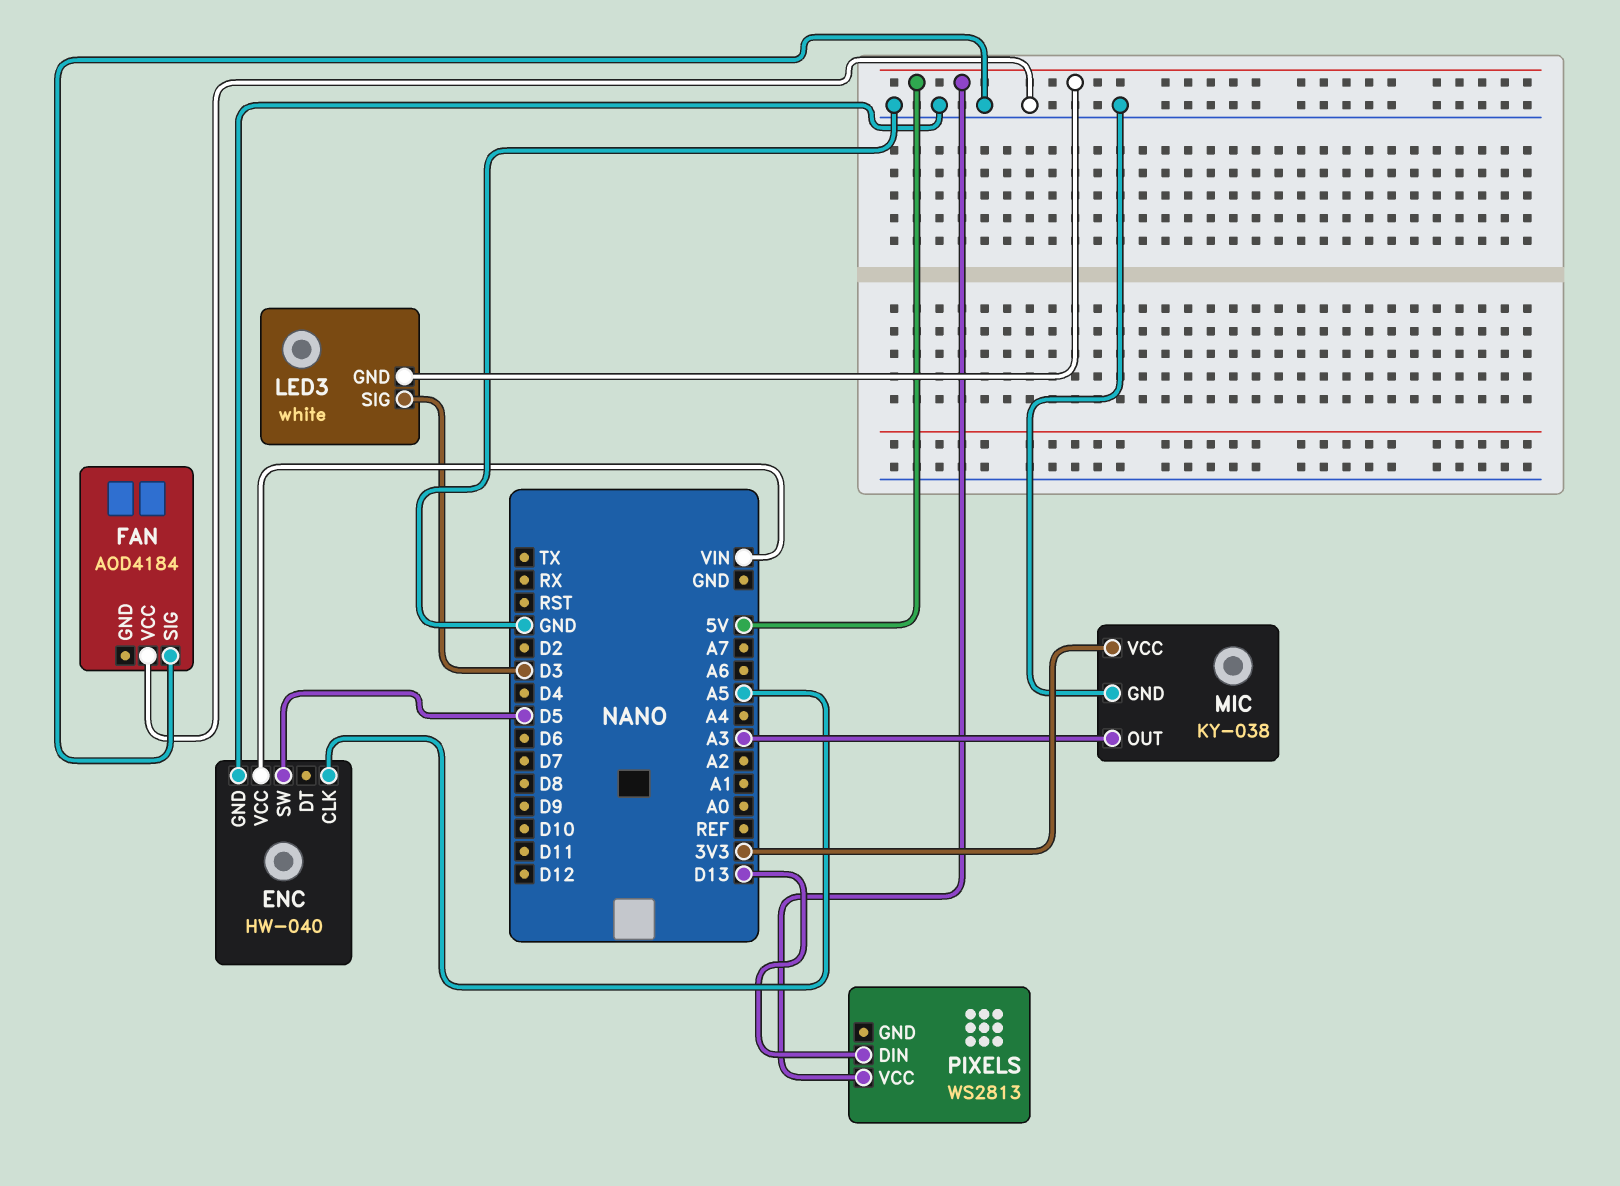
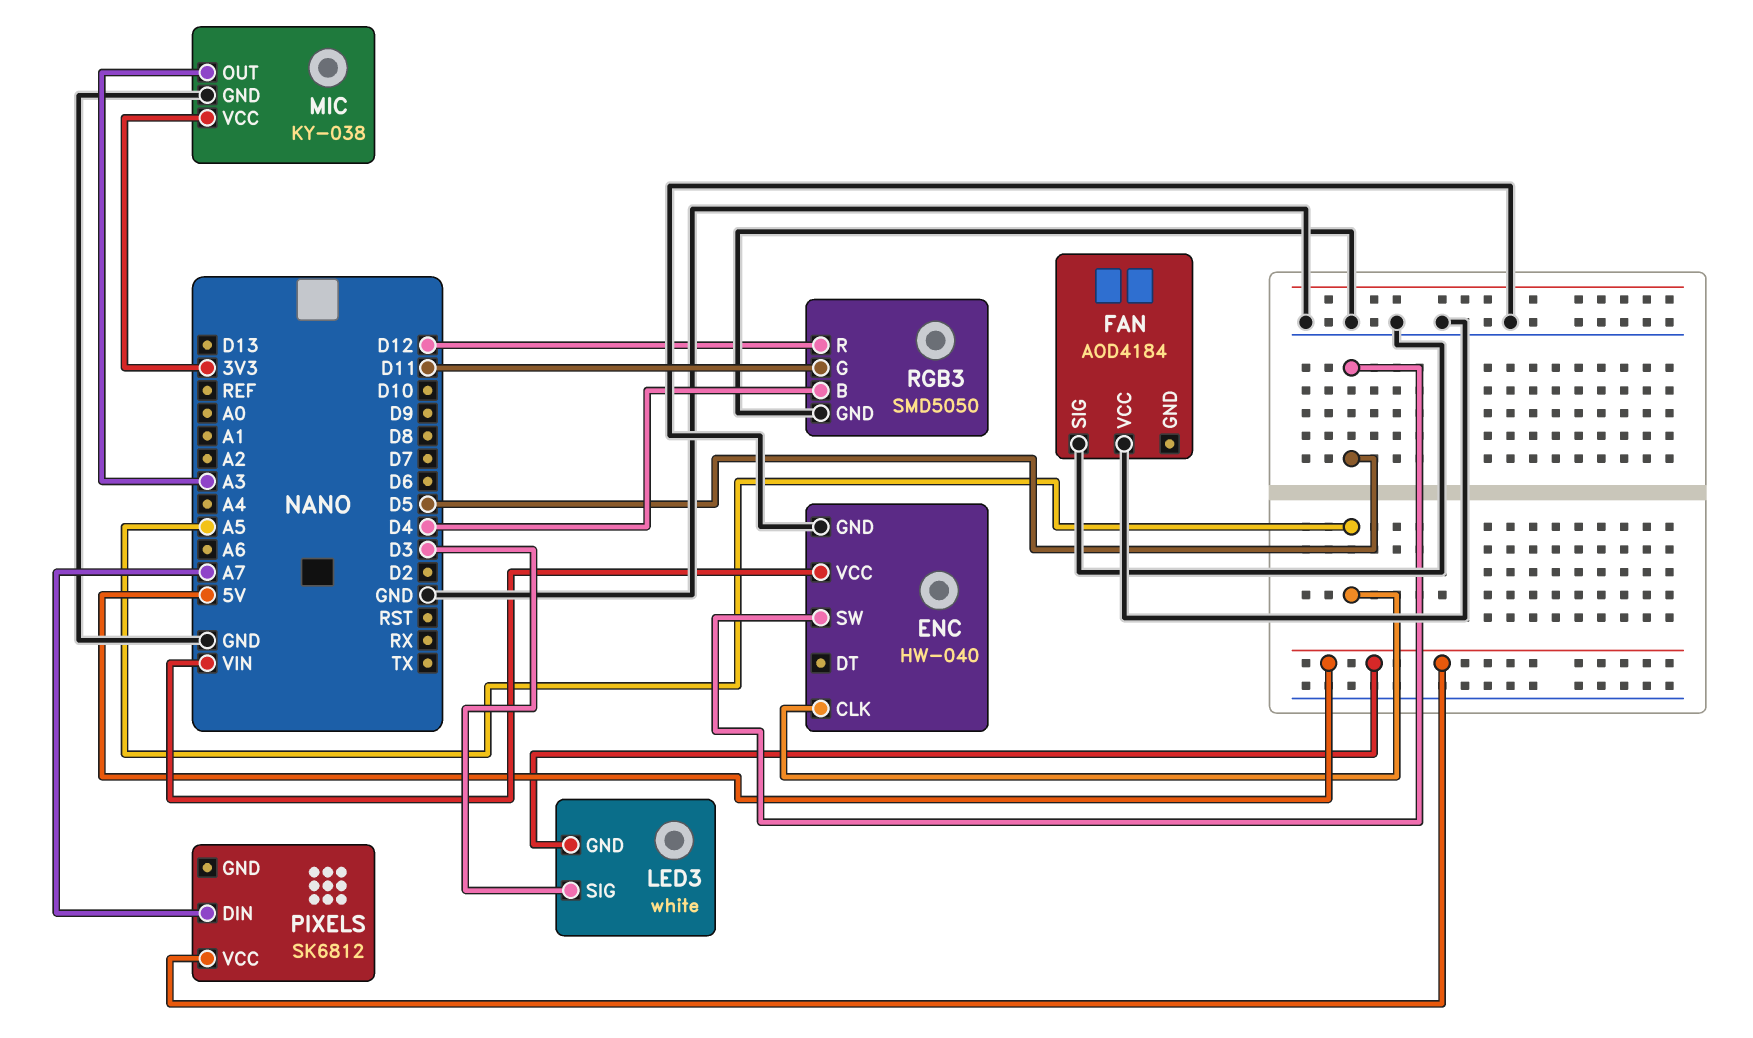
PIXELS: WS2813 -> SK6812
PIXELS pin DIN: D13 -> A7
RGB3: none -> SMD5050
RGB3 pin B: none -> D4
RGB3 pin G: none -> D11
RGB3 pin GND: none -> GND
RGB3 pin R: none -> D12

